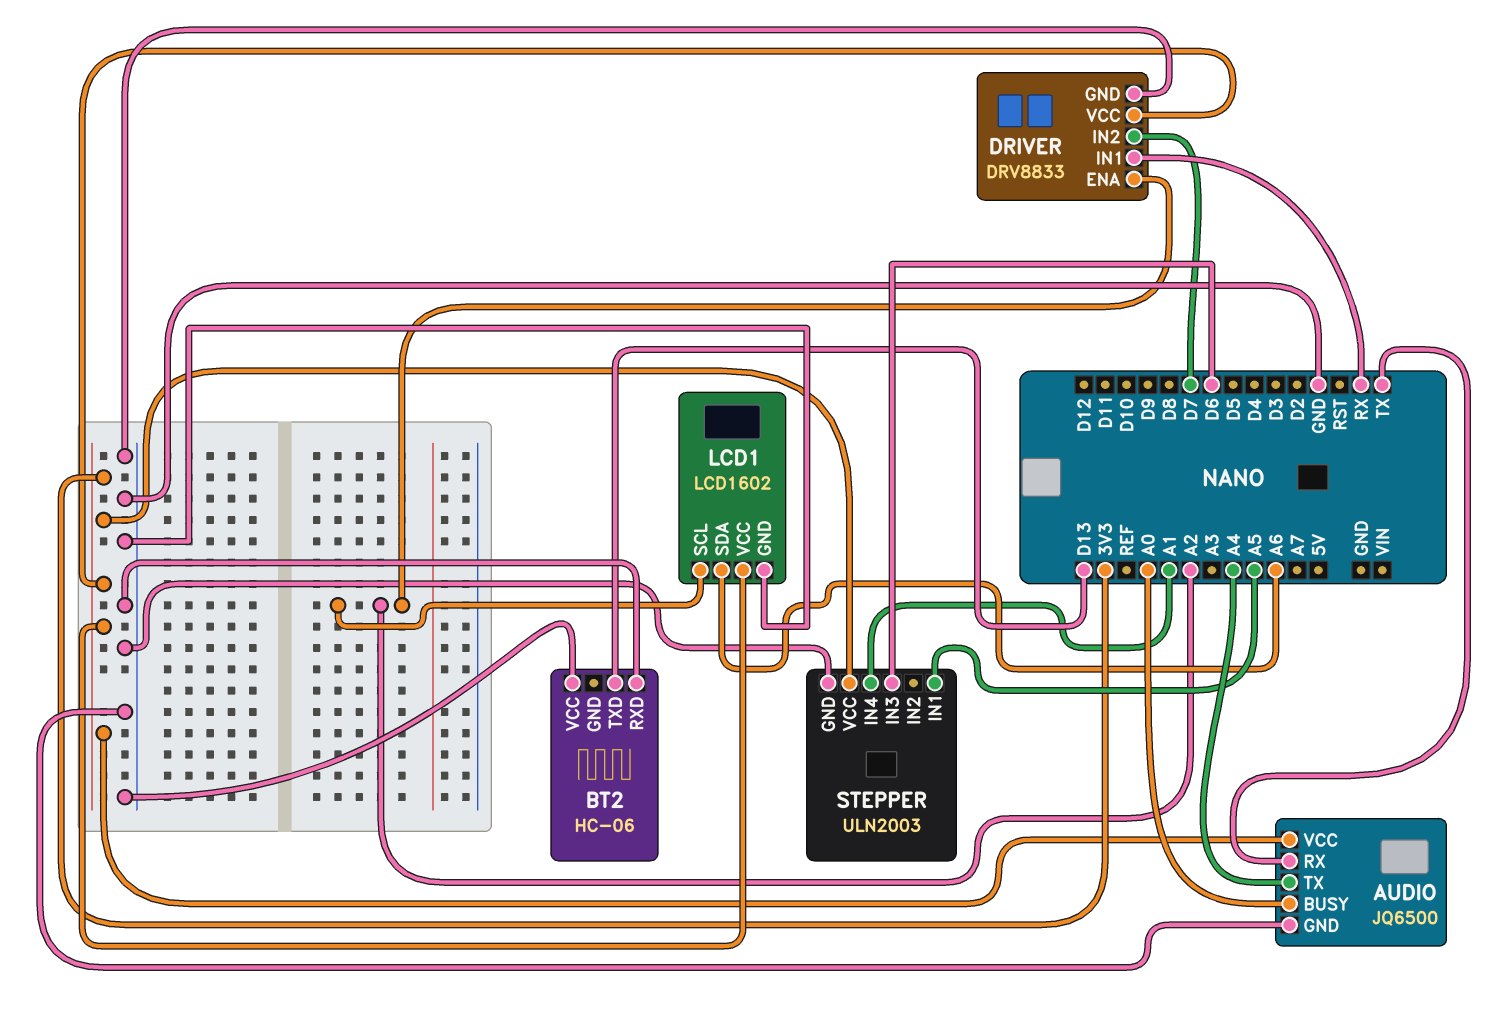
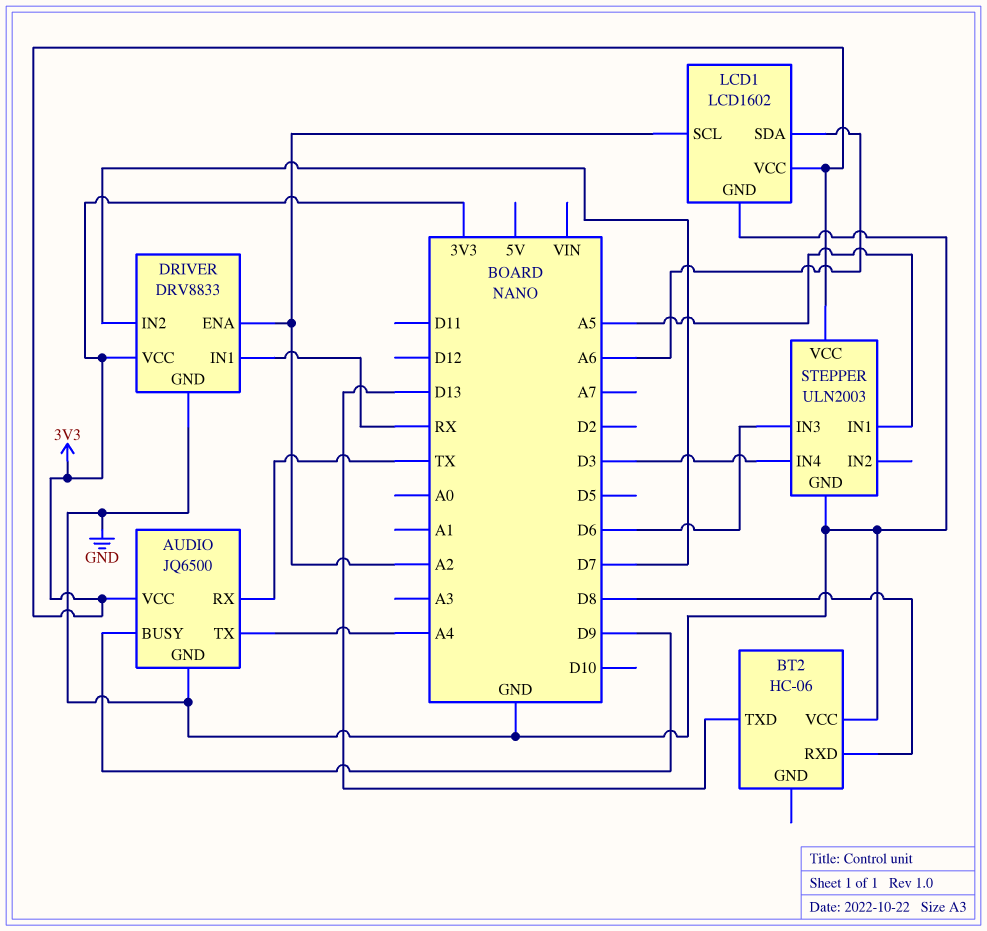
AUDIO pin BUSY: A0 -> D9
BT2 pin RXD: GND -> D8
STEPPER pin IN4: A1 -> D3

